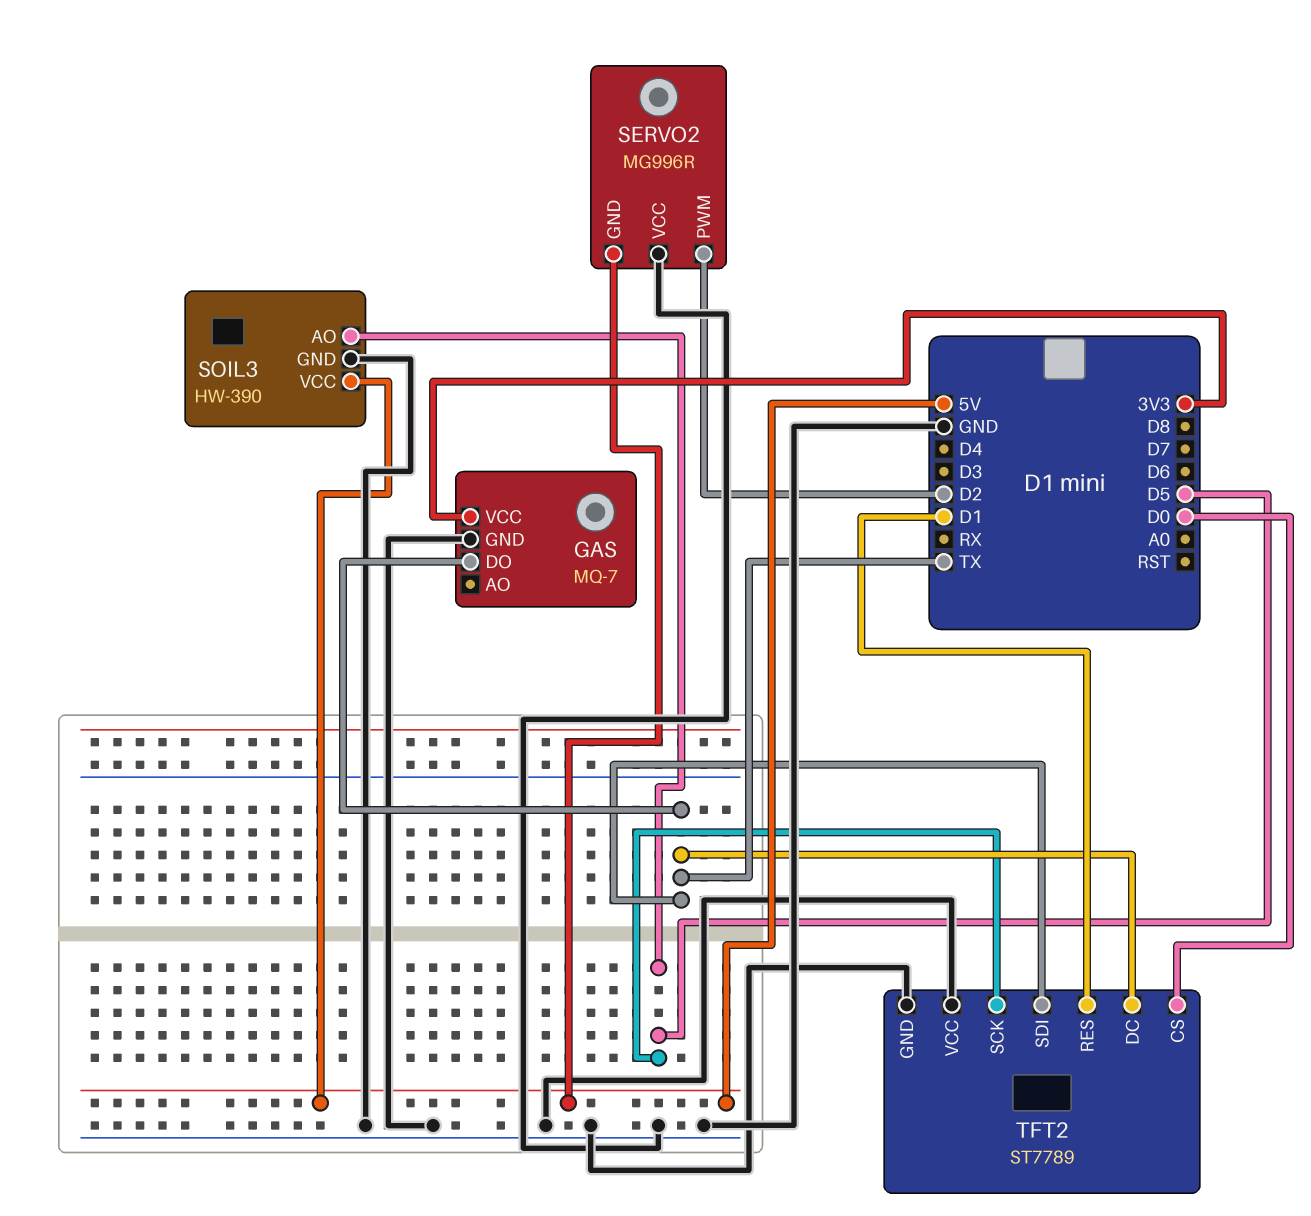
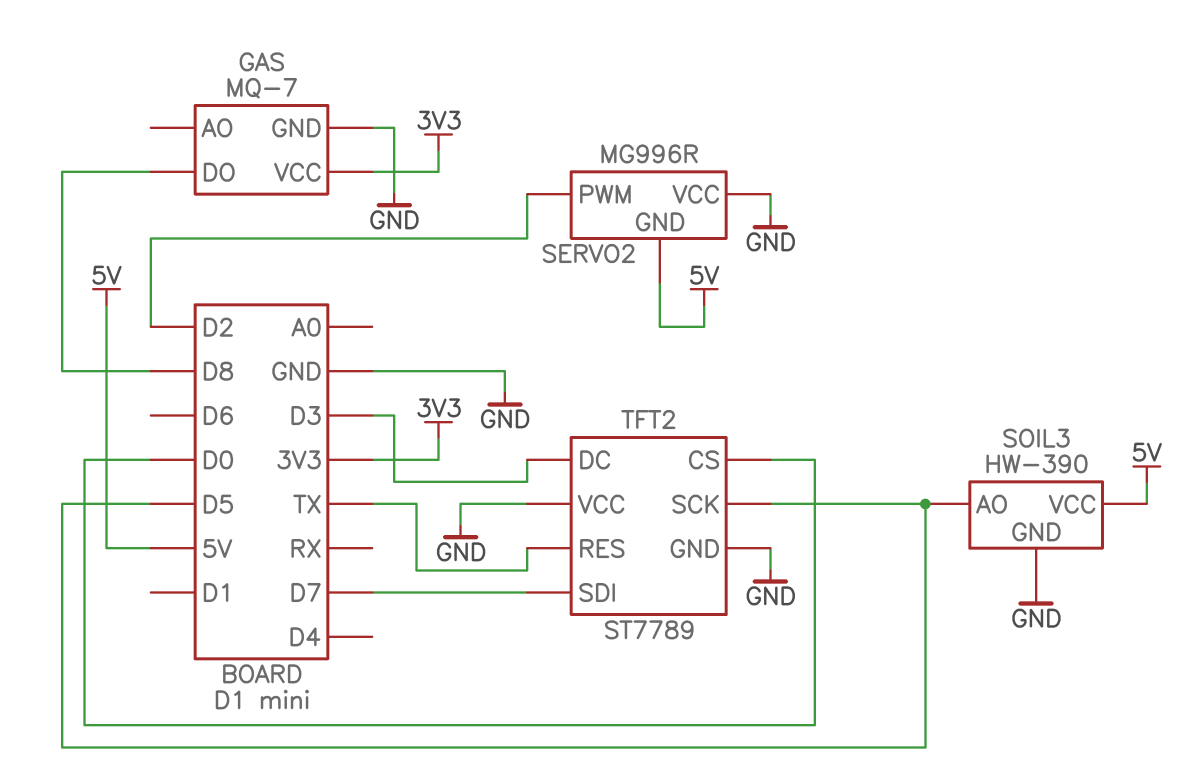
GAS pin DO: TX -> D8
TFT2 pin DC: TX -> D3
TFT2 pin RES: D1 -> TX
TFT2 pin SDI: TX -> D7

